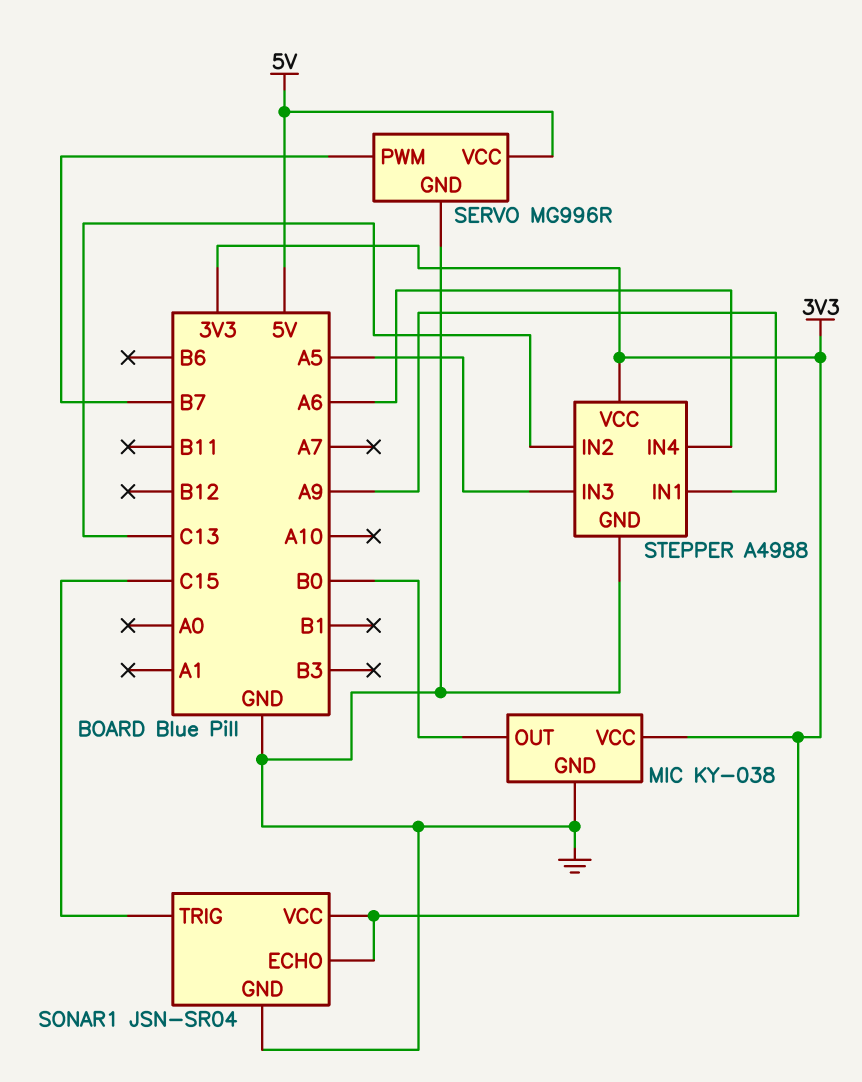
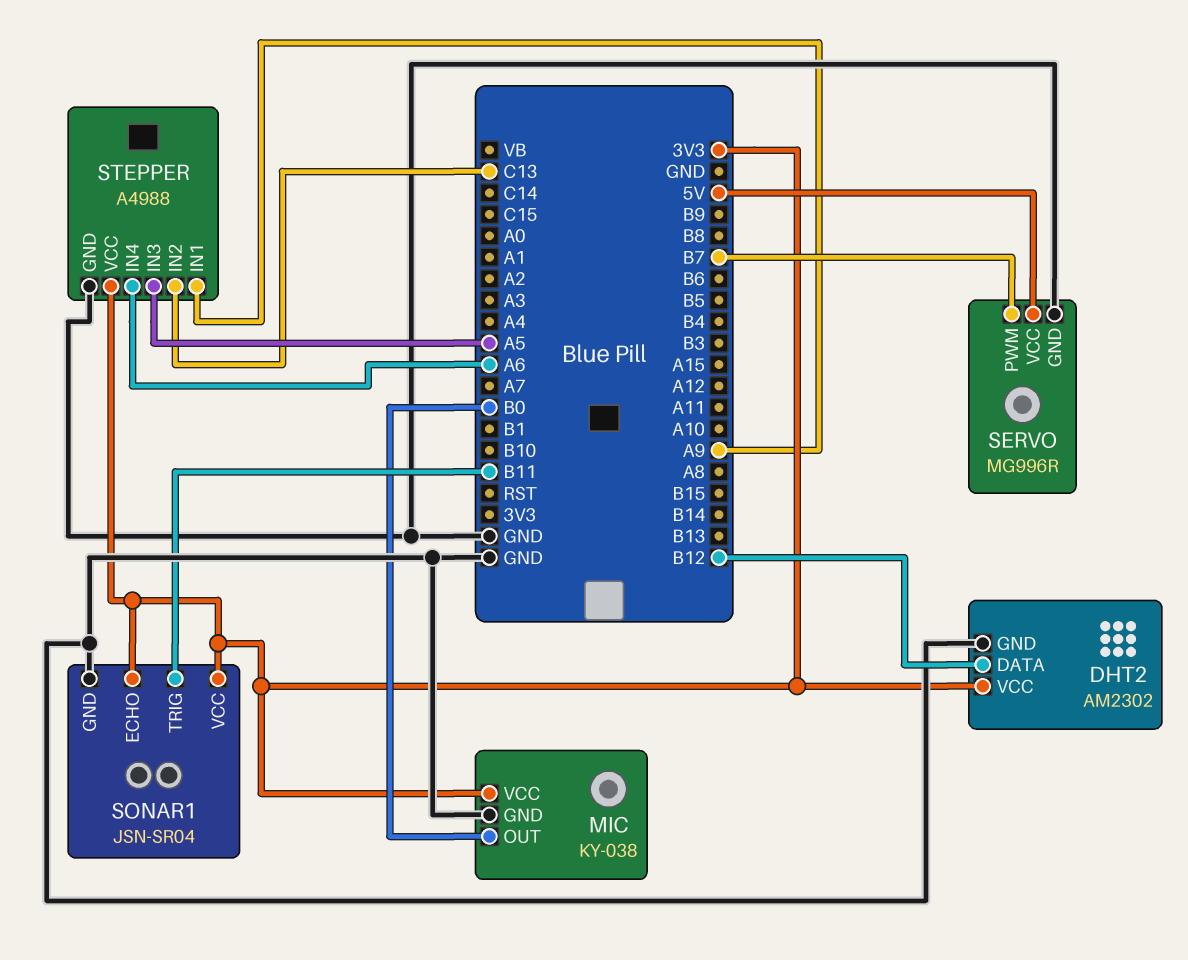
DHT2: none -> AM2302
DHT2 pin DATA: none -> B12
DHT2 pin GND: none -> GND
DHT2 pin VCC: none -> 3V3
SONAR1 pin TRIG: C15 -> B11

